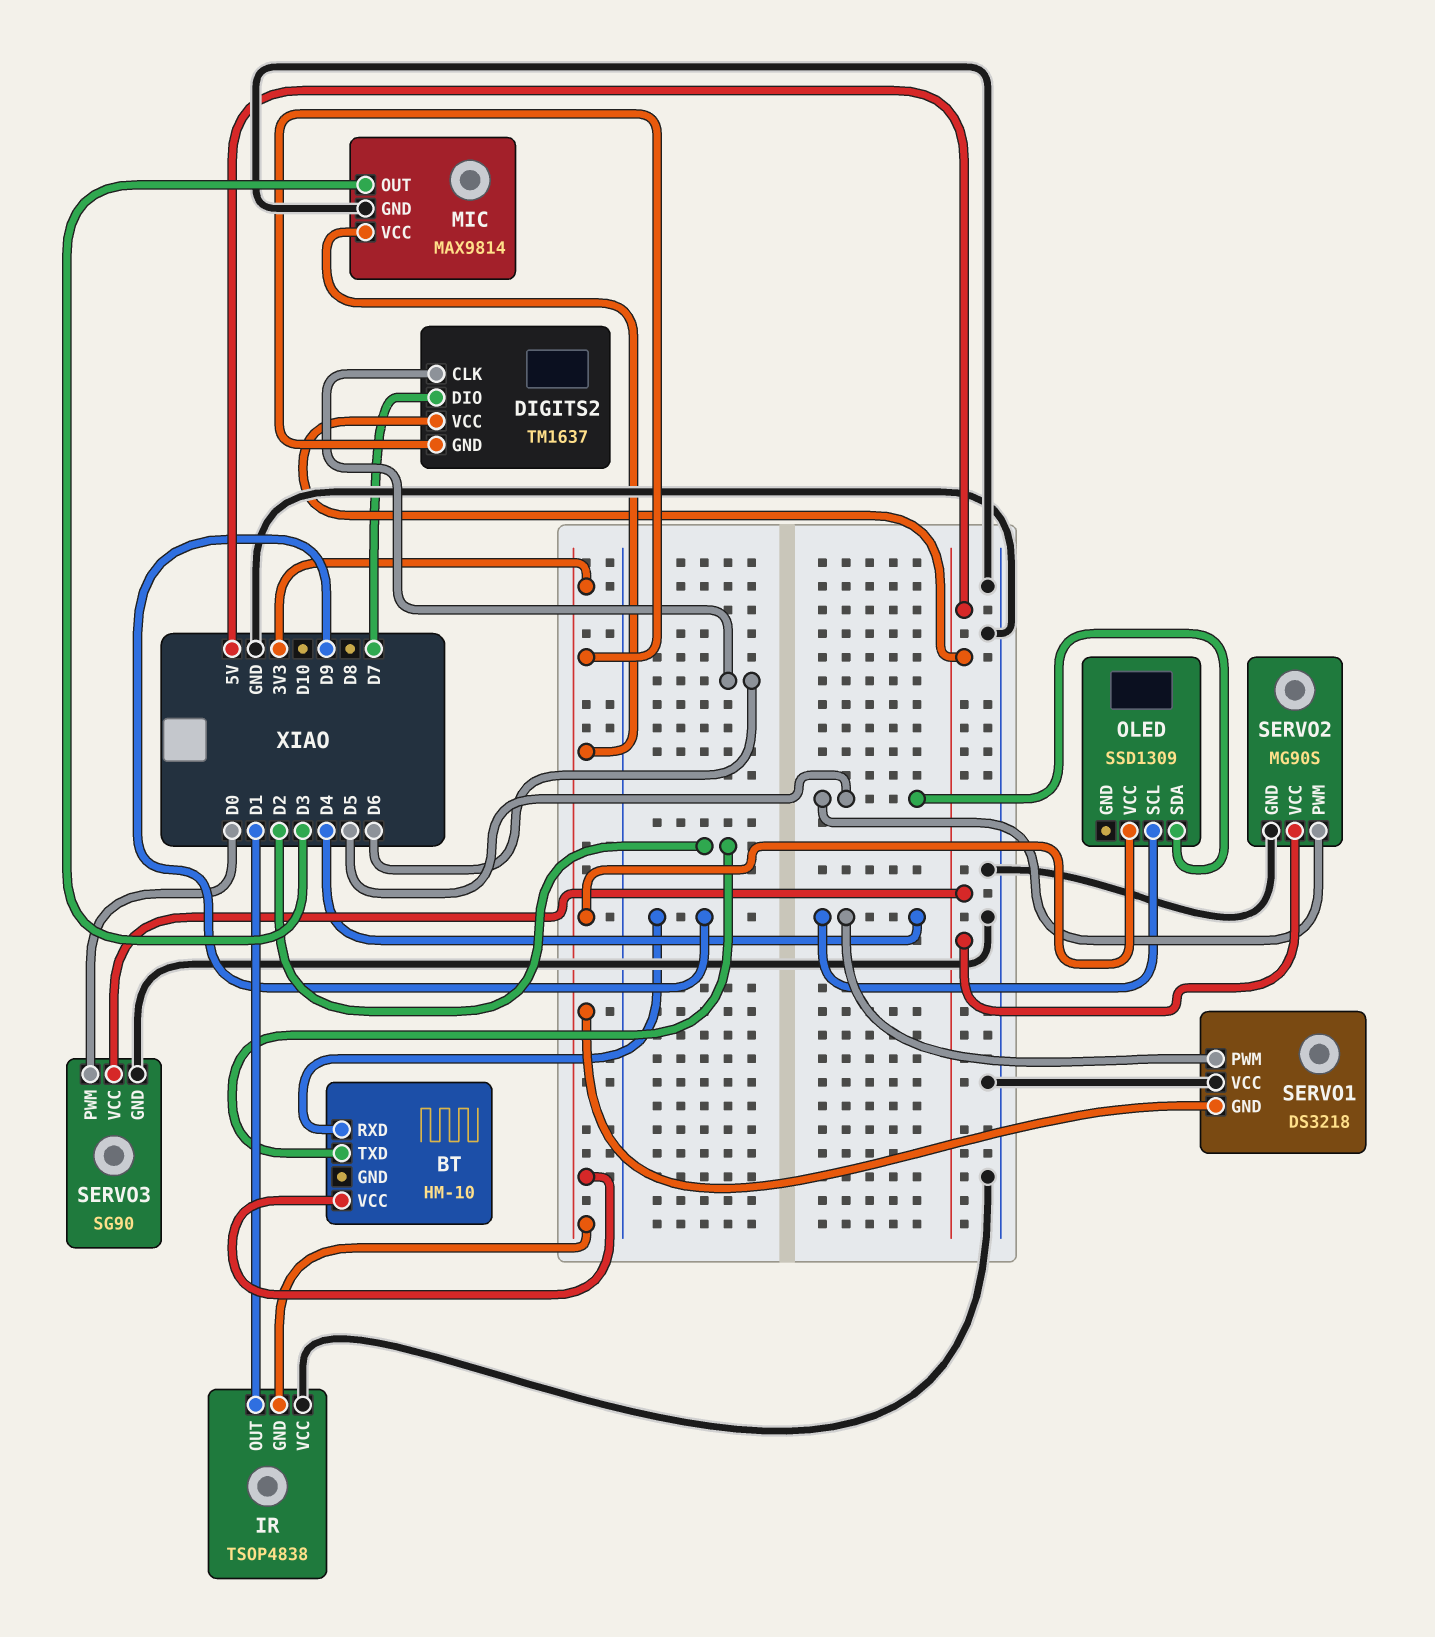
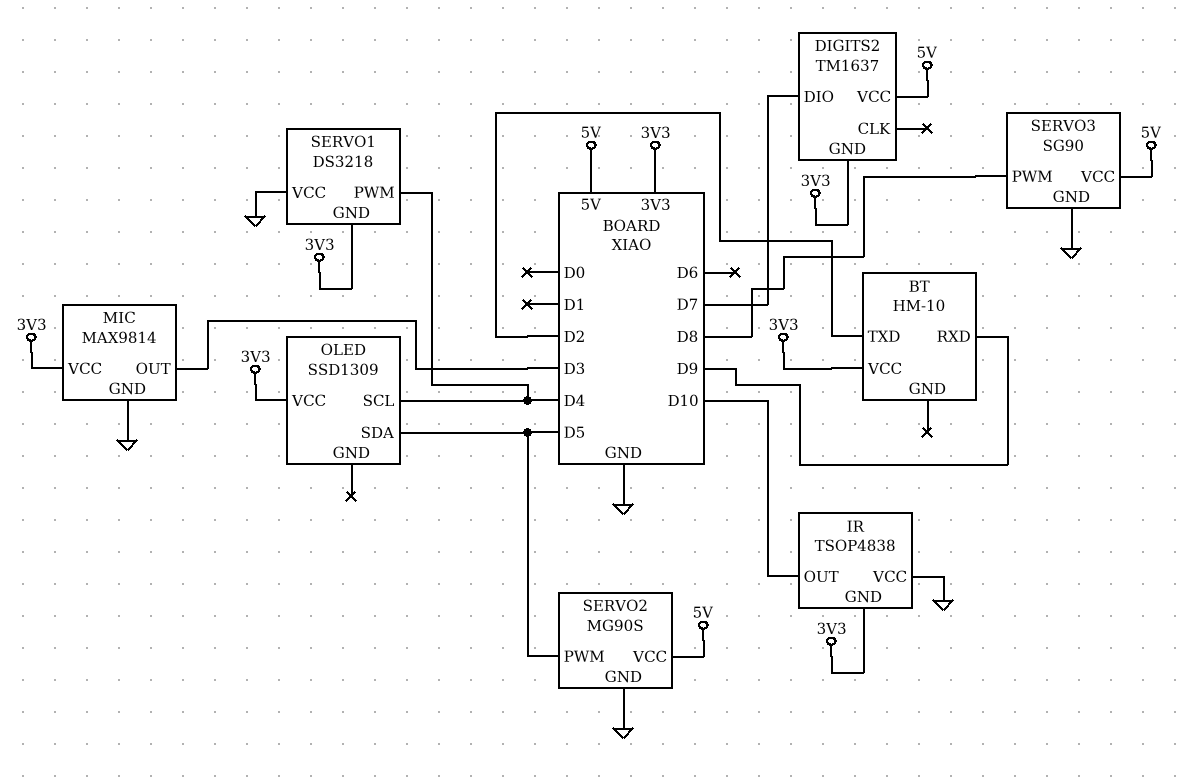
DIGITS2 pin CLK: D6 -> none
IR pin OUT: D1 -> D10
SERVO3 pin PWM: D0 -> D8

